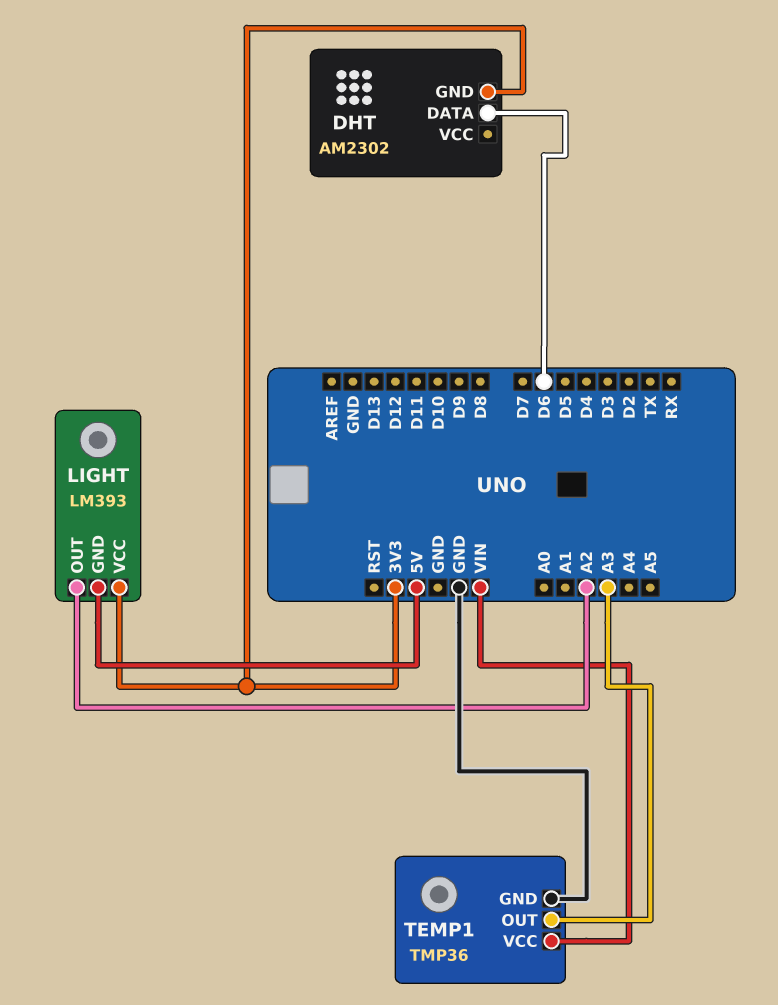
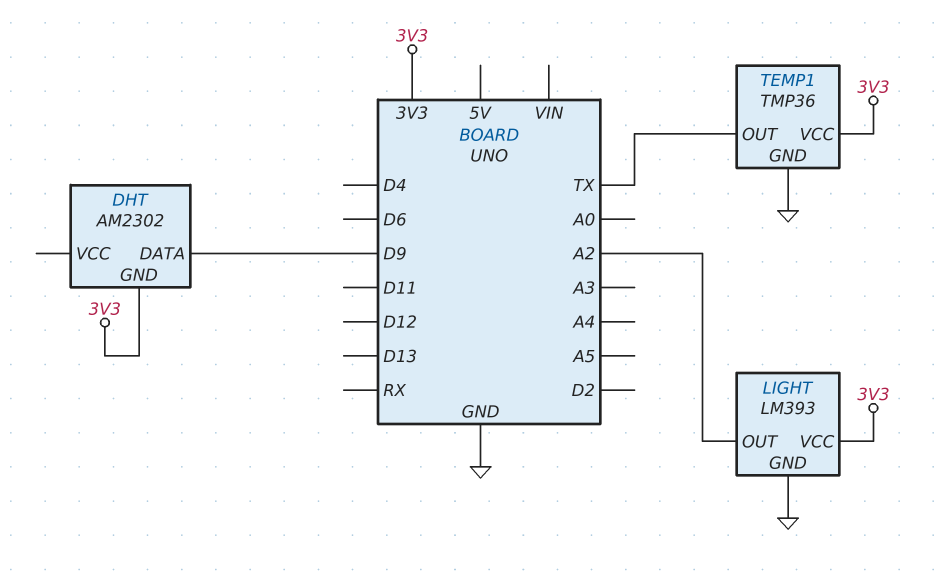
DHT pin DATA: D6 -> D9
LIGHT pin GND: 5V -> GND
TEMP1 pin OUT: A3 -> TX
TEMP1 pin VCC: VIN -> 3V3

